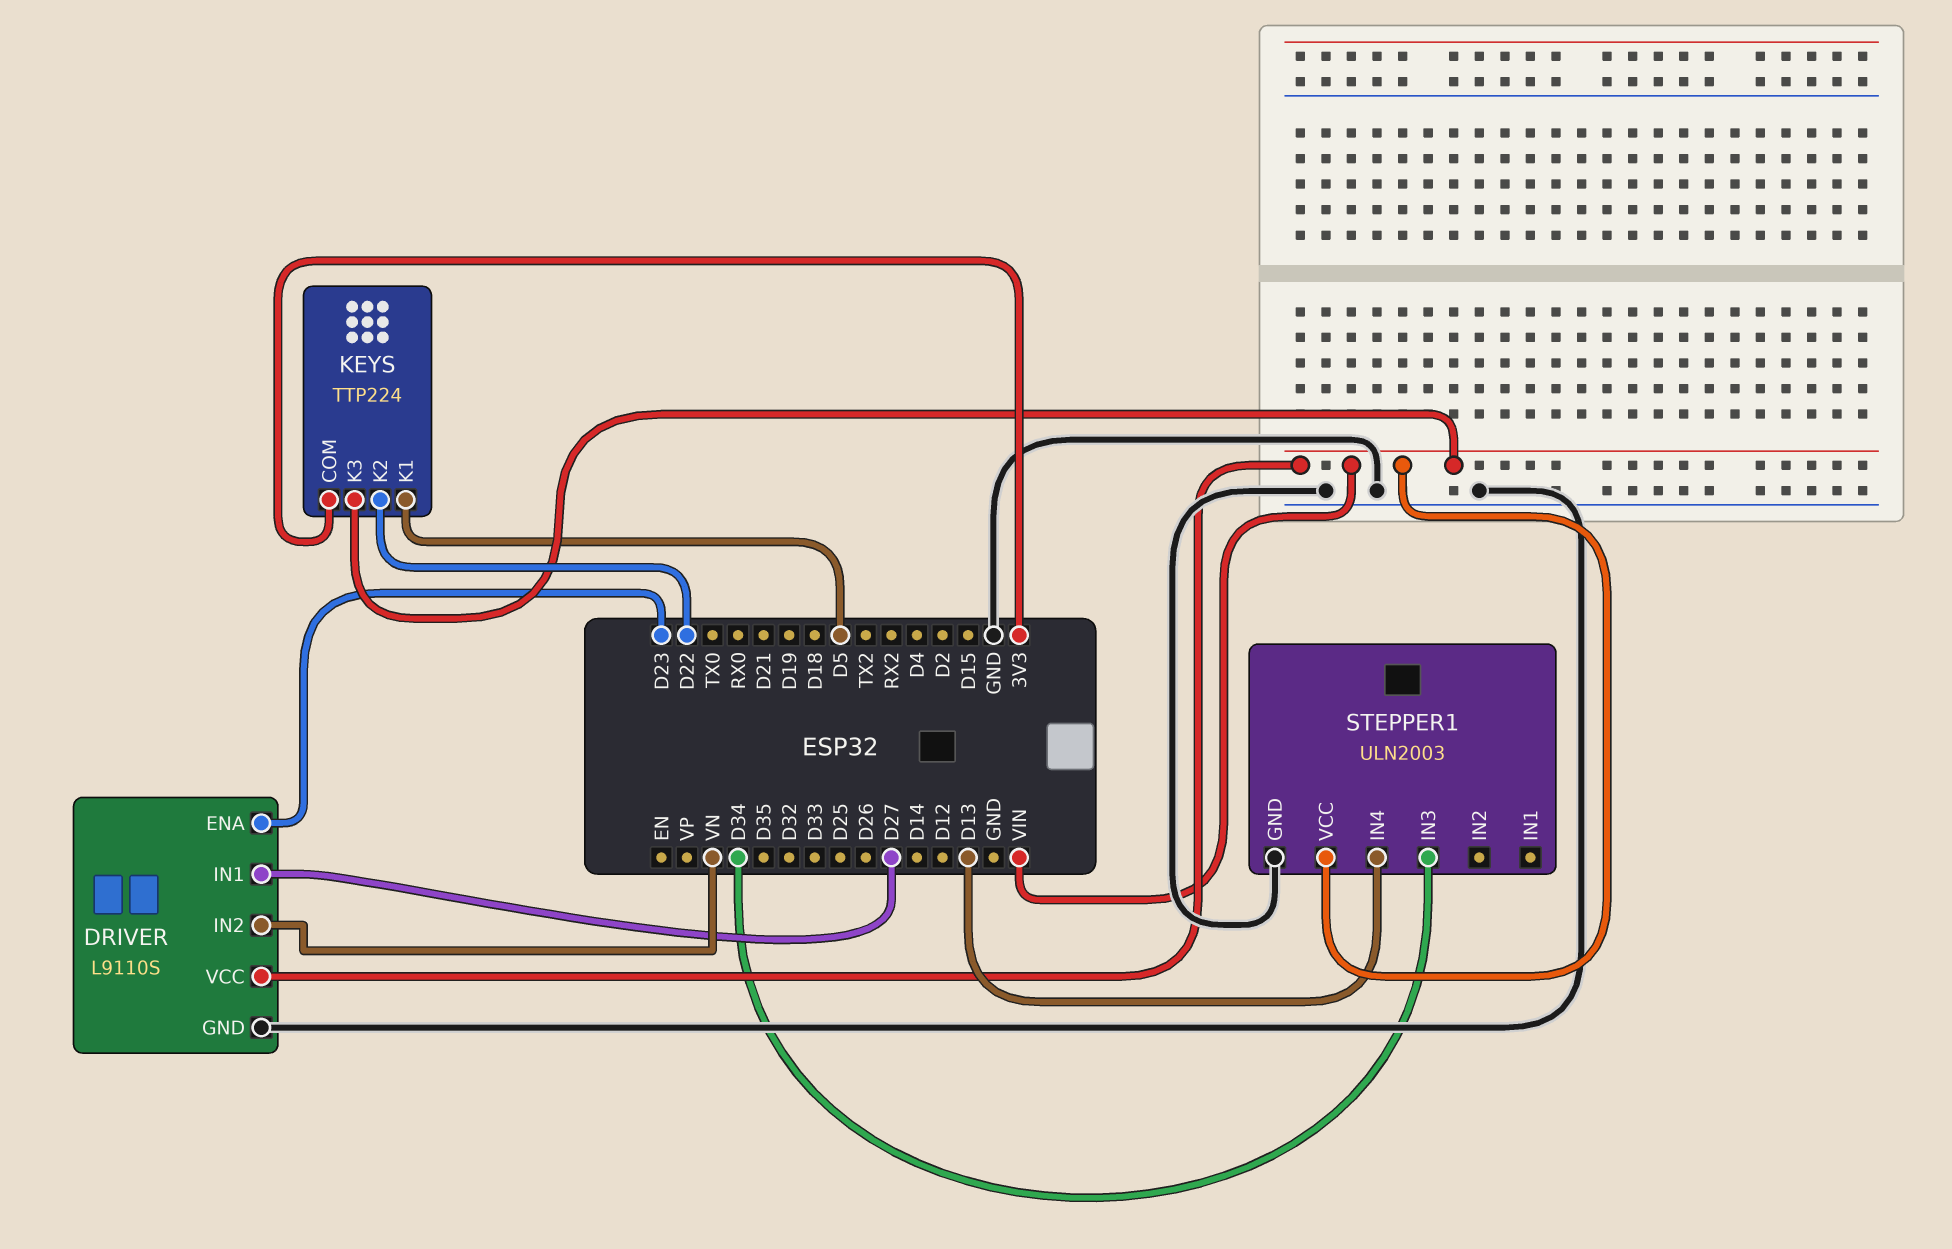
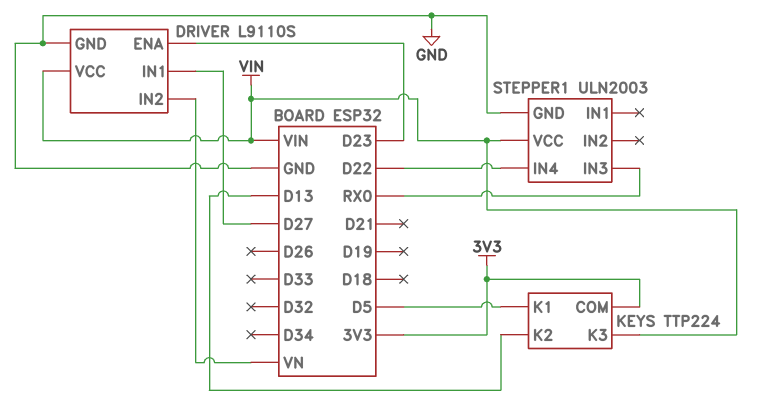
KEYS pin K2: D22 -> D13
STEPPER1 pin IN3: D34 -> RX0
STEPPER1 pin IN4: D13 -> D22

